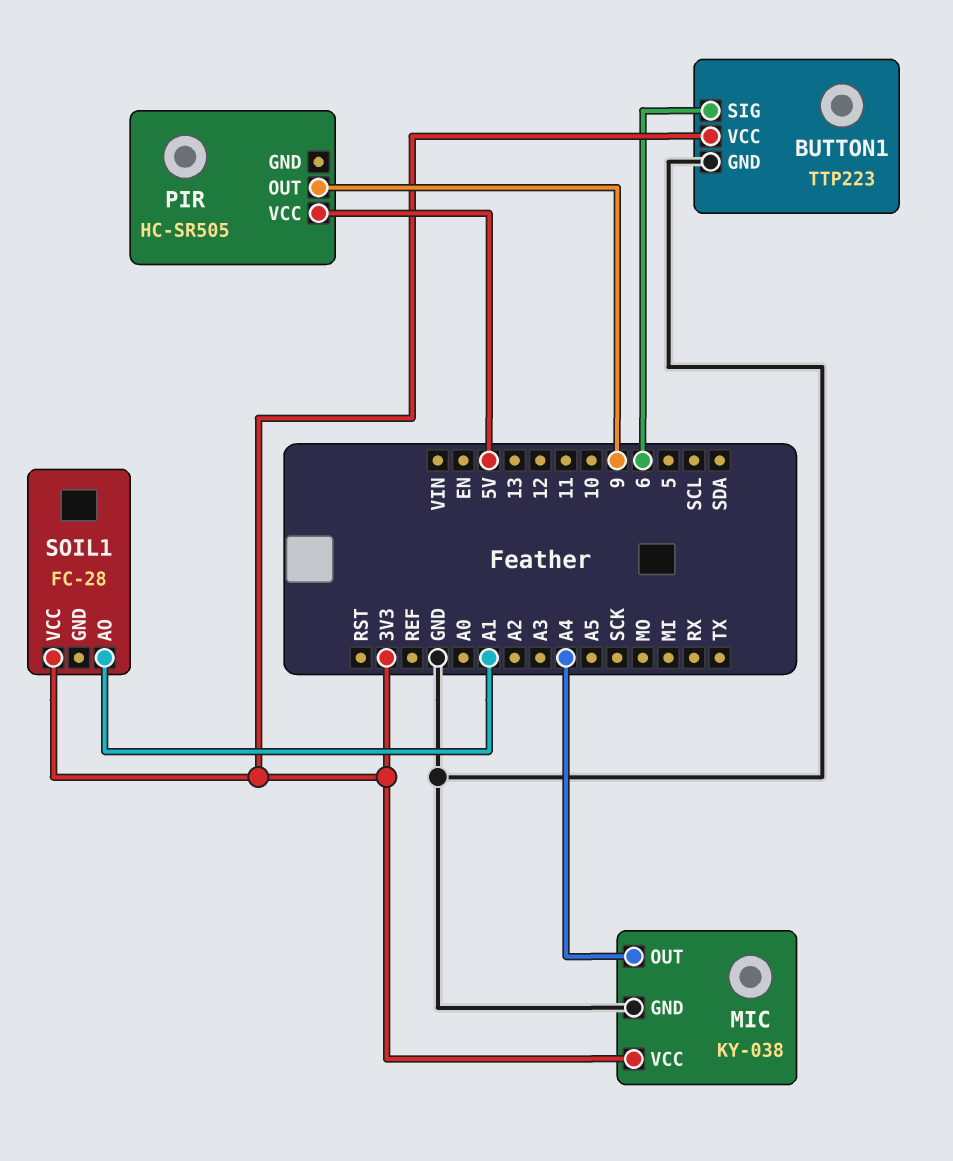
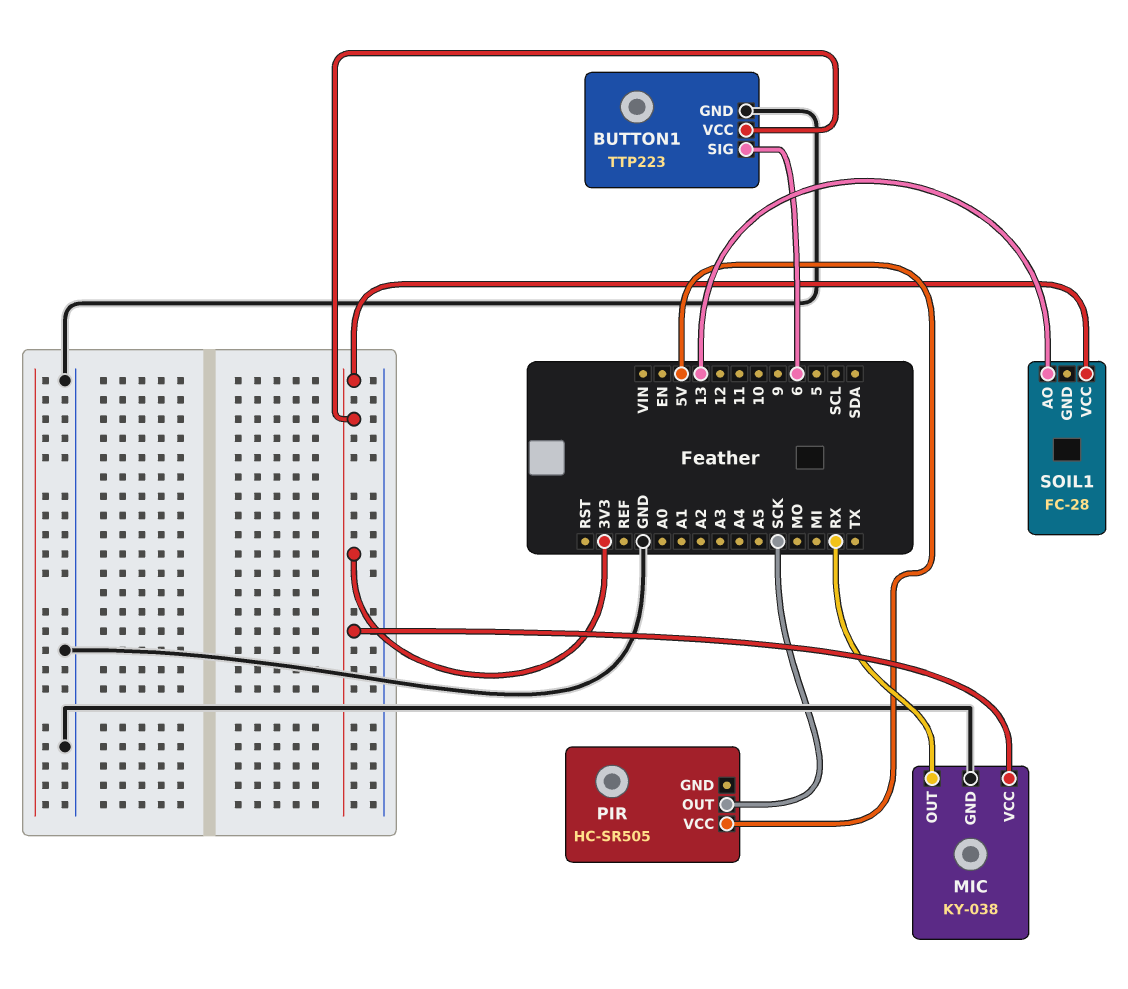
MIC pin OUT: A4 -> RX
PIR pin OUT: 9 -> SCK
SOIL1 pin AO: A1 -> 13

